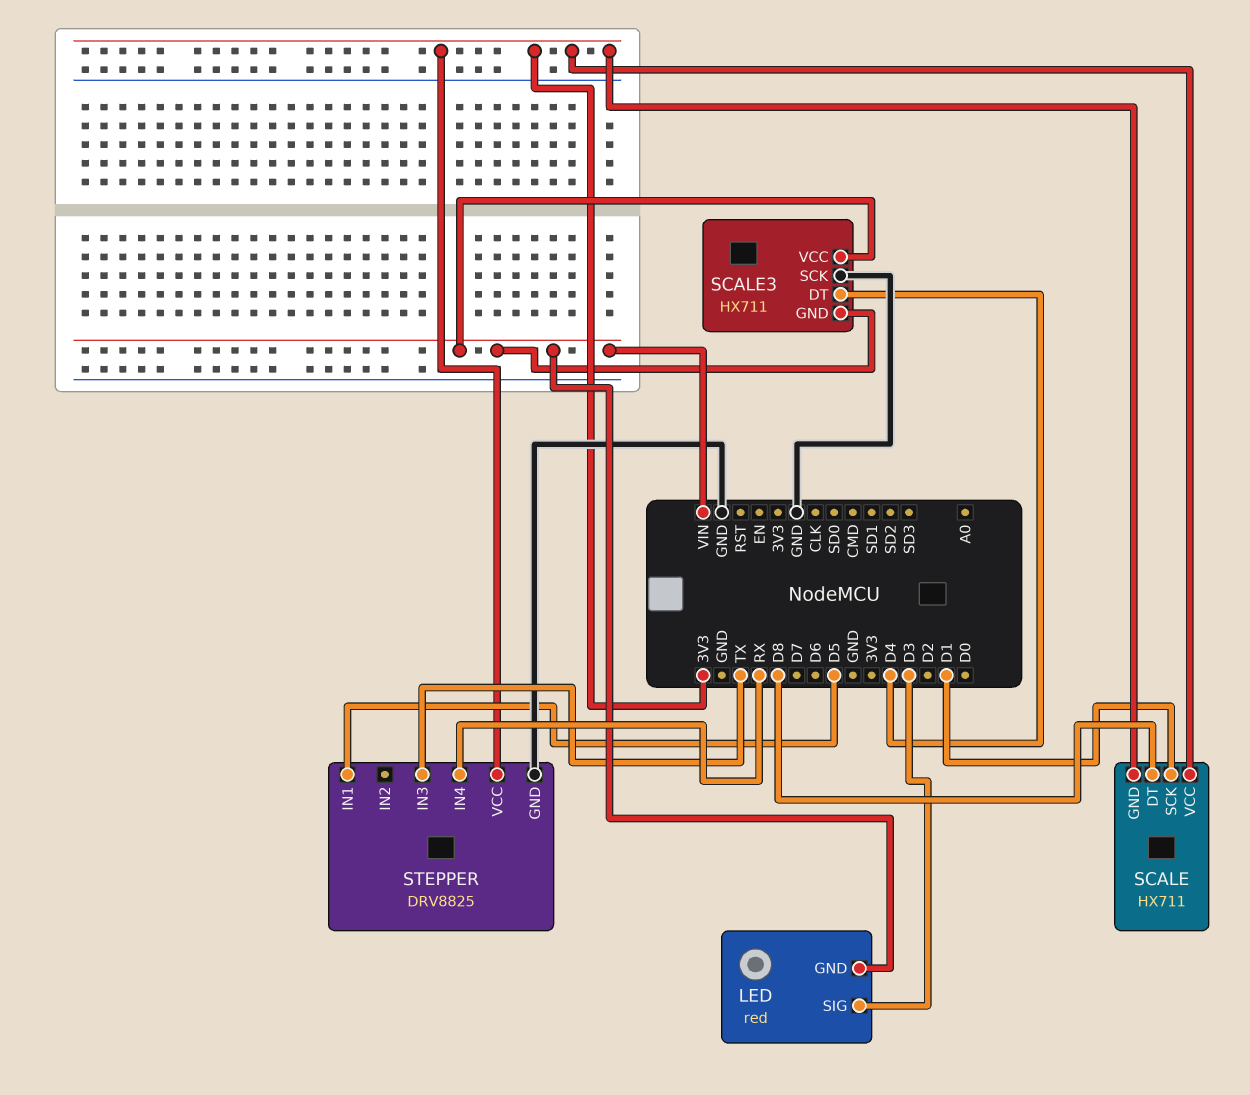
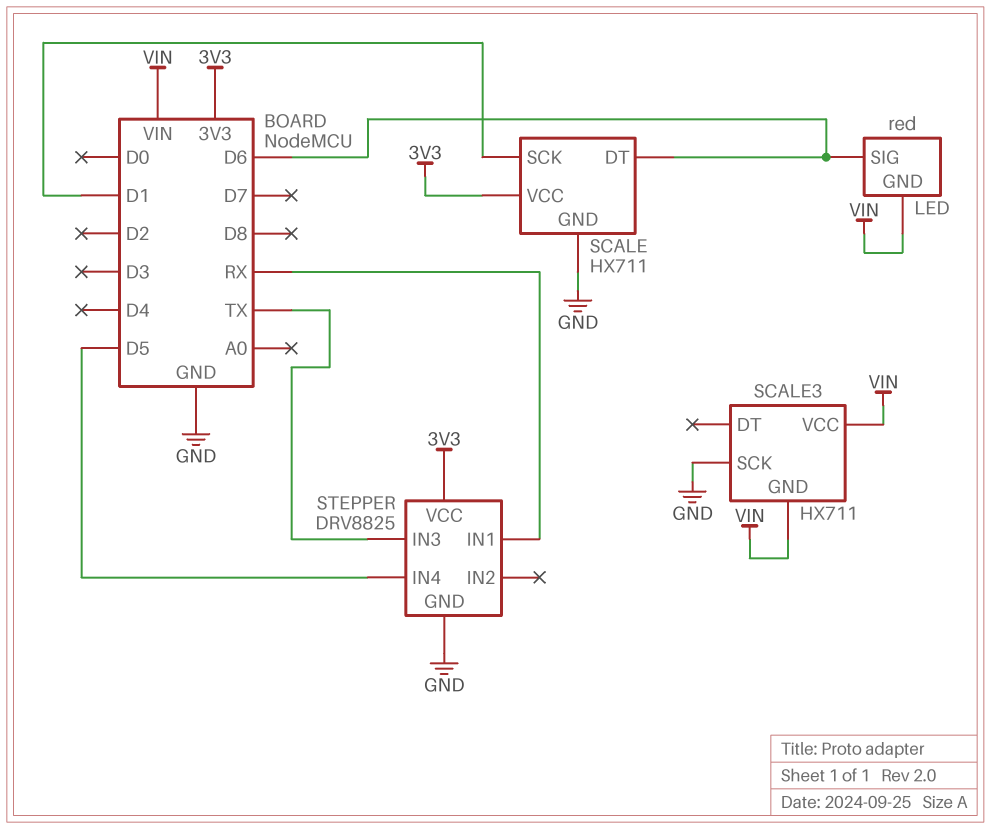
LED pin SIG: D3 -> D6
SCALE pin DT: D8 -> D6
SCALE pin GND: 3V3 -> GND
SCALE3 pin DT: D4 -> none
STEPPER pin IN1: D5 -> RX
STEPPER pin IN4: RX -> D5

